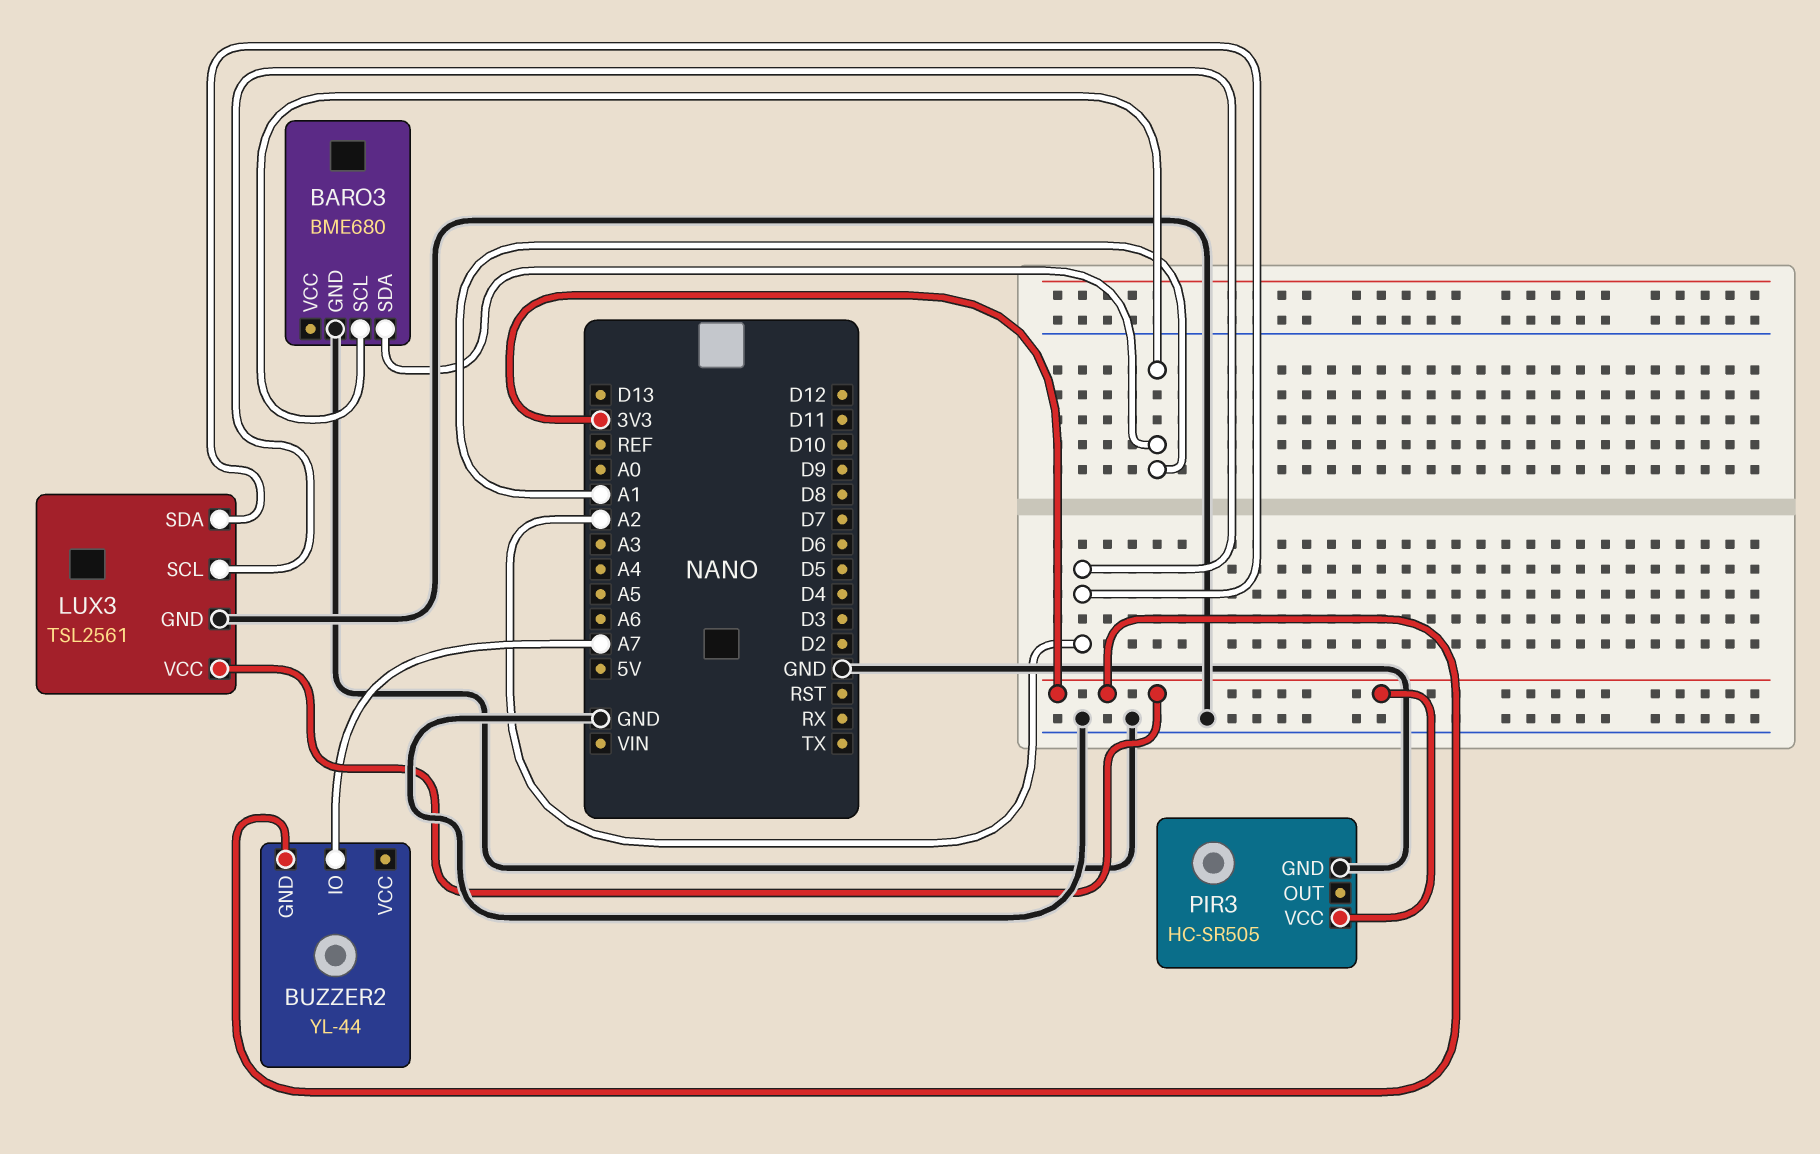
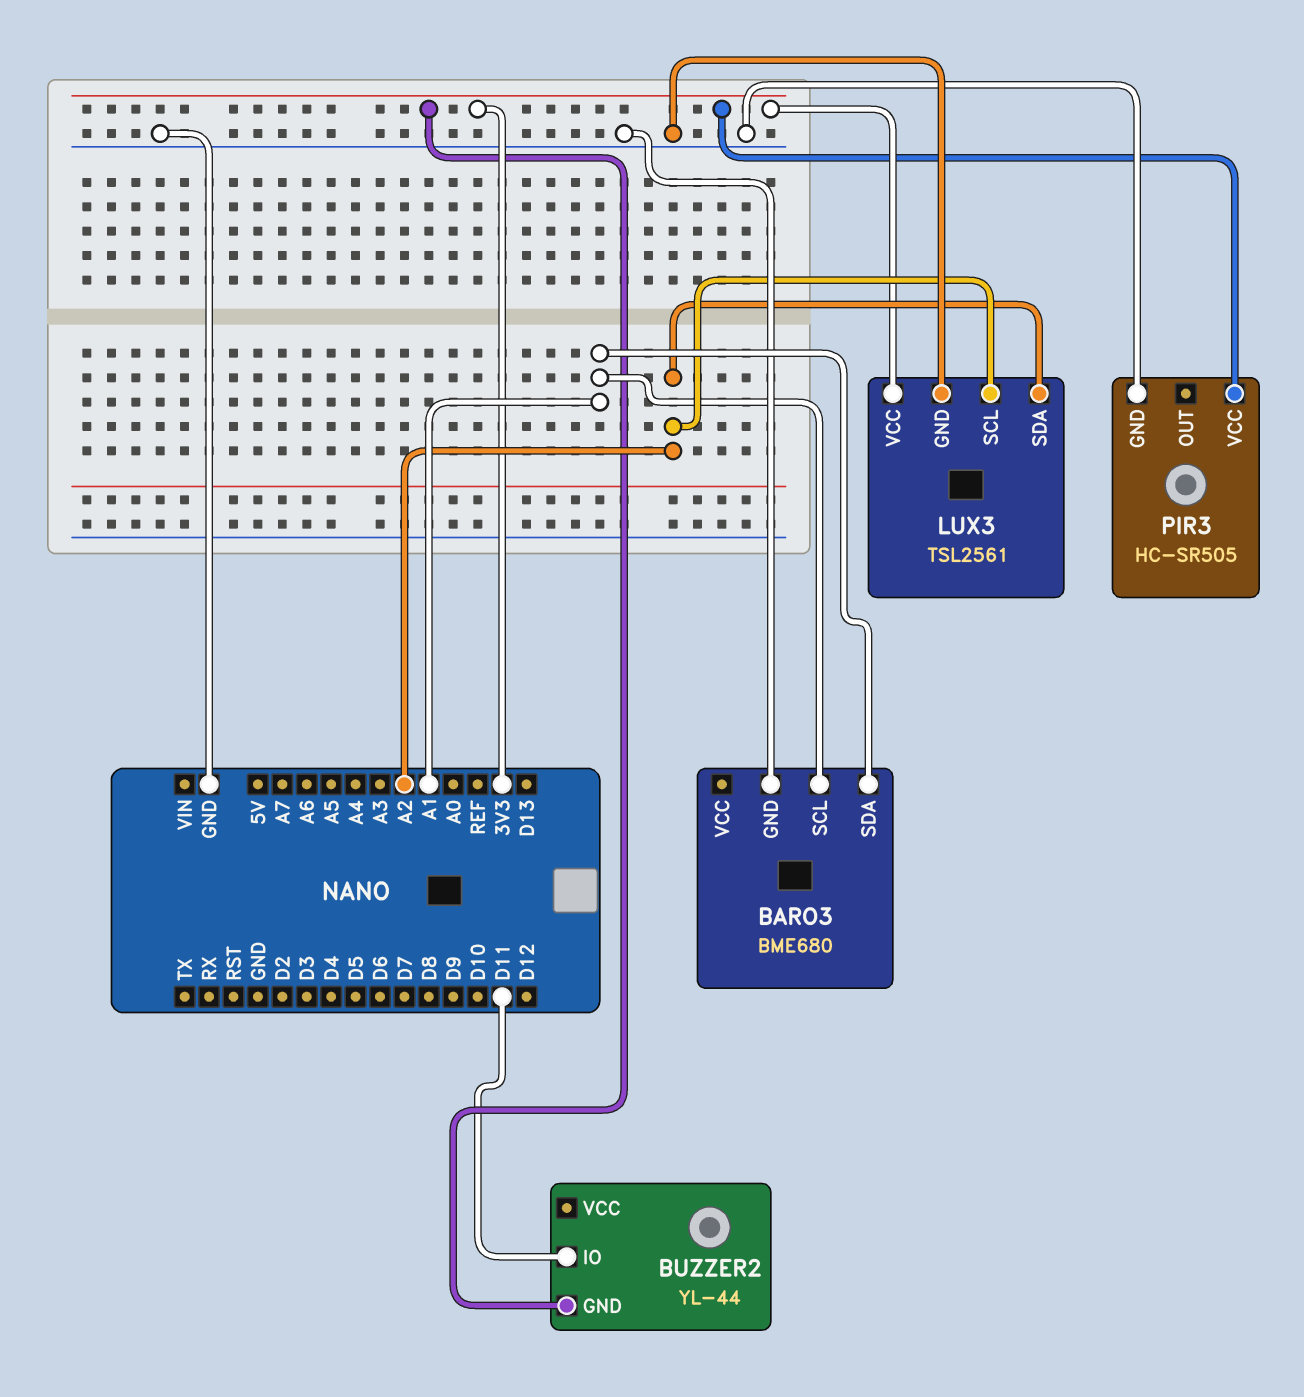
BUZZER2 pin IO: A7 -> D11

